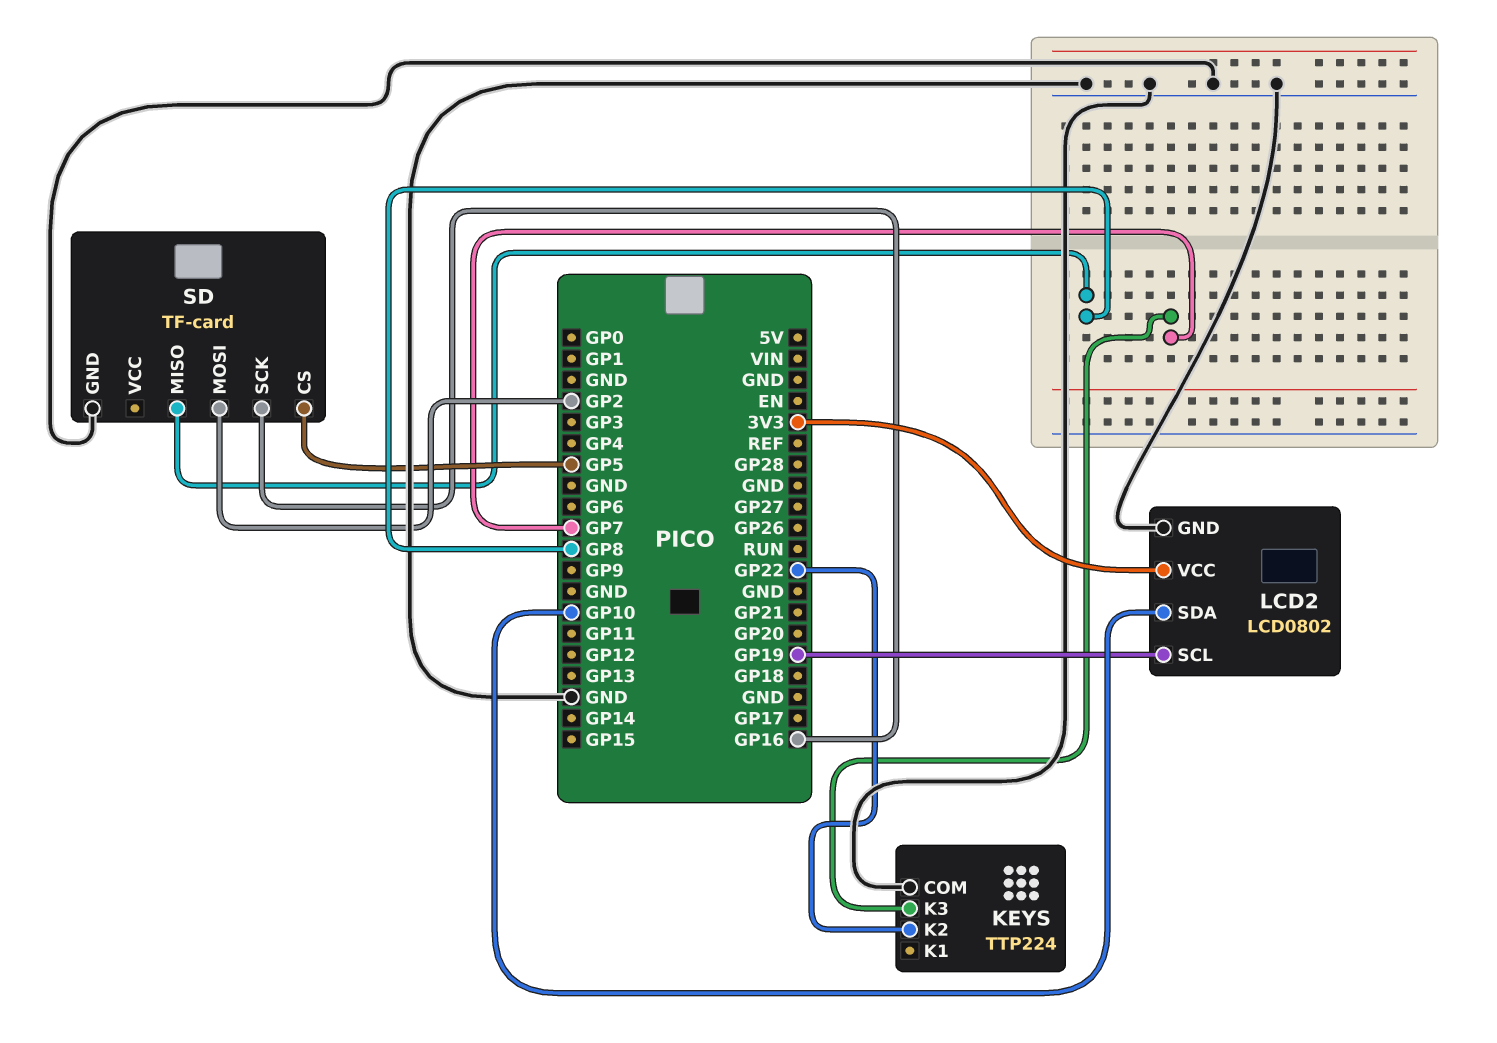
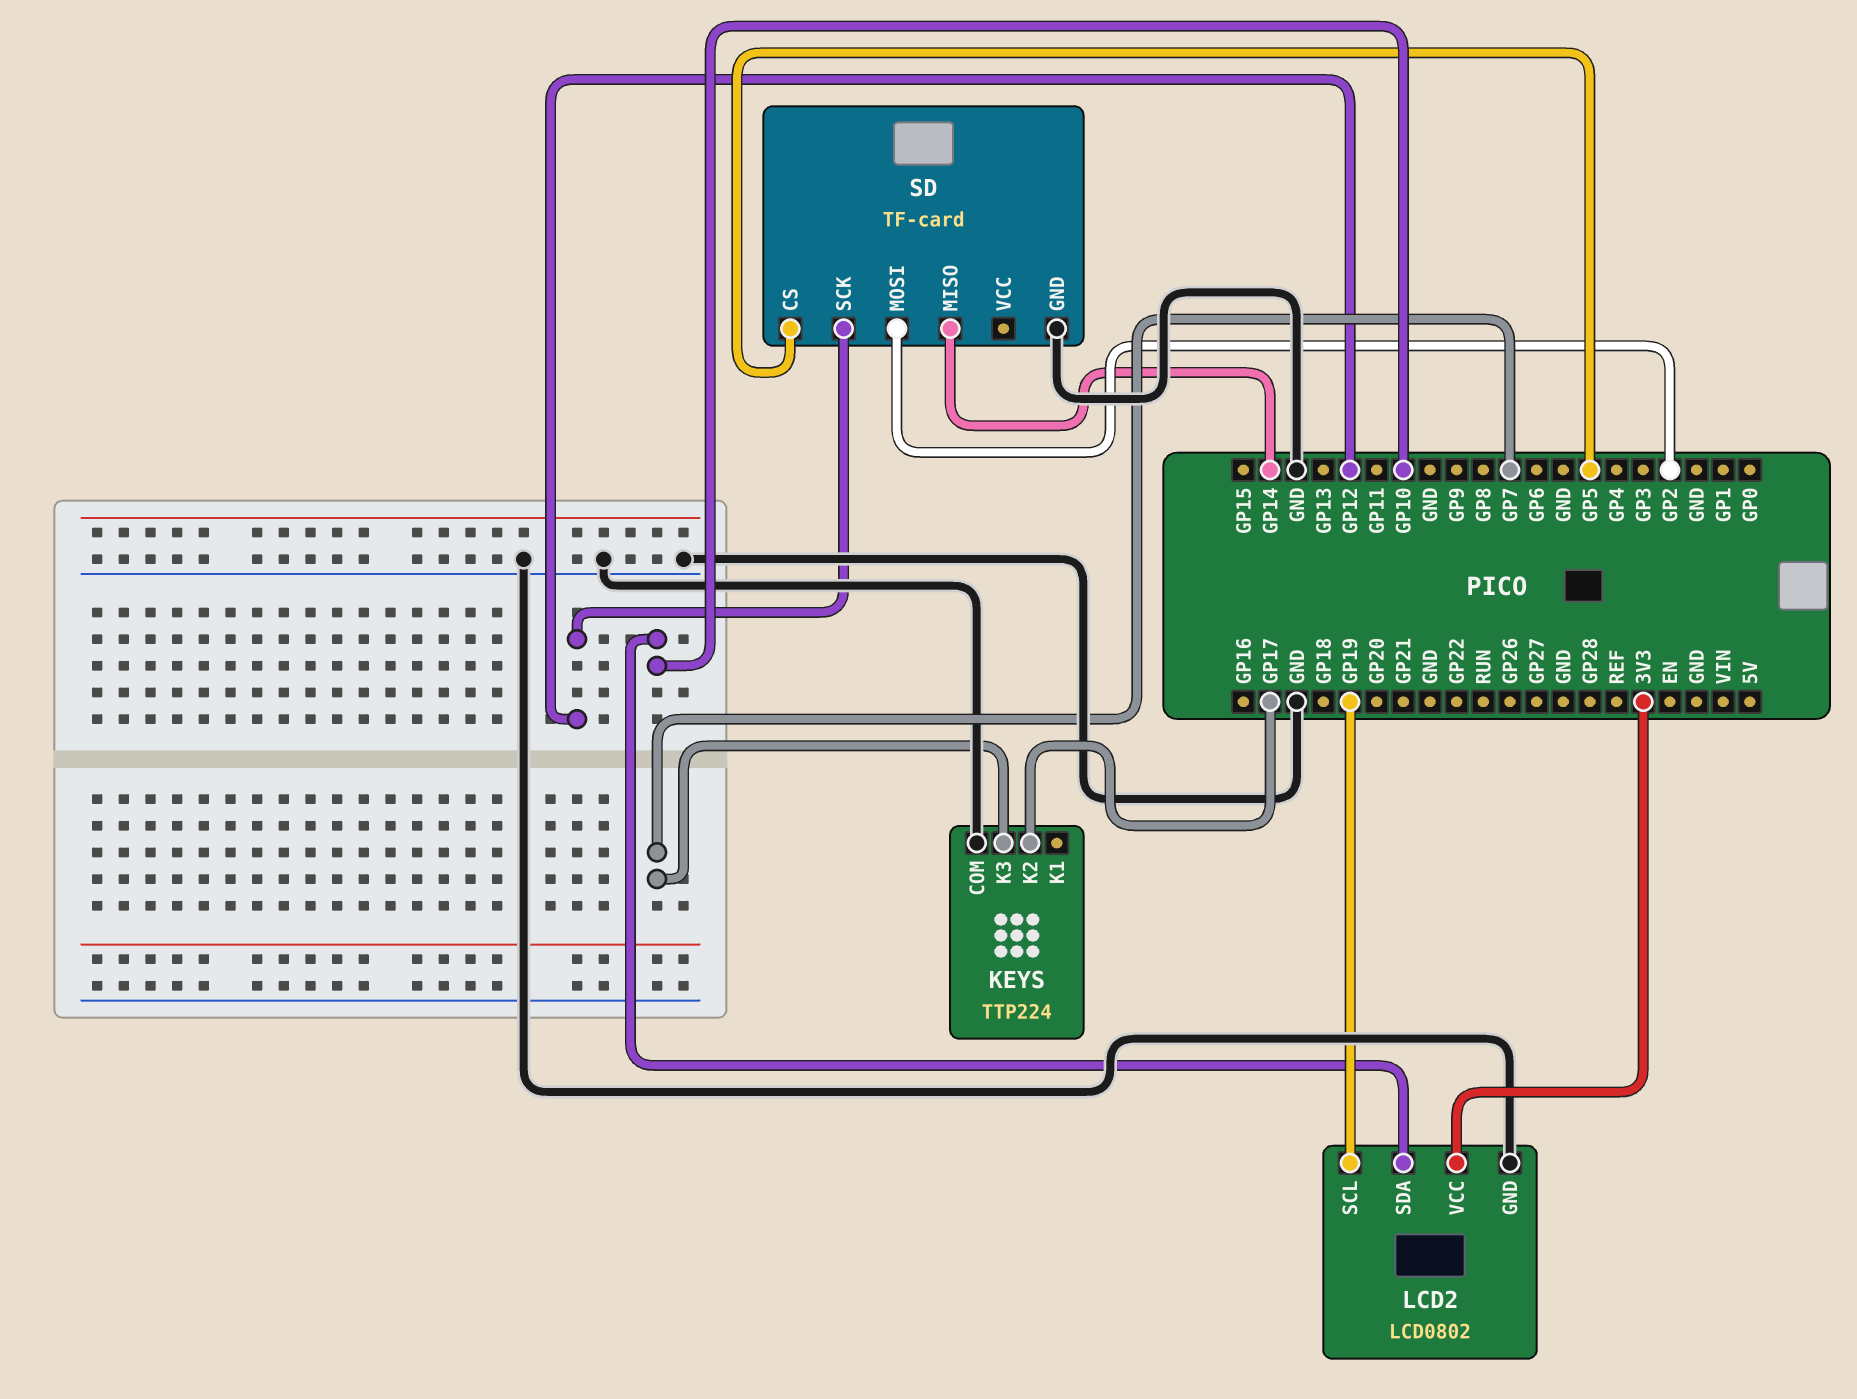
KEYS pin K2: GP22 -> GP17
SD pin MISO: GP8 -> GP14
SD pin SCK: GP16 -> GP12

